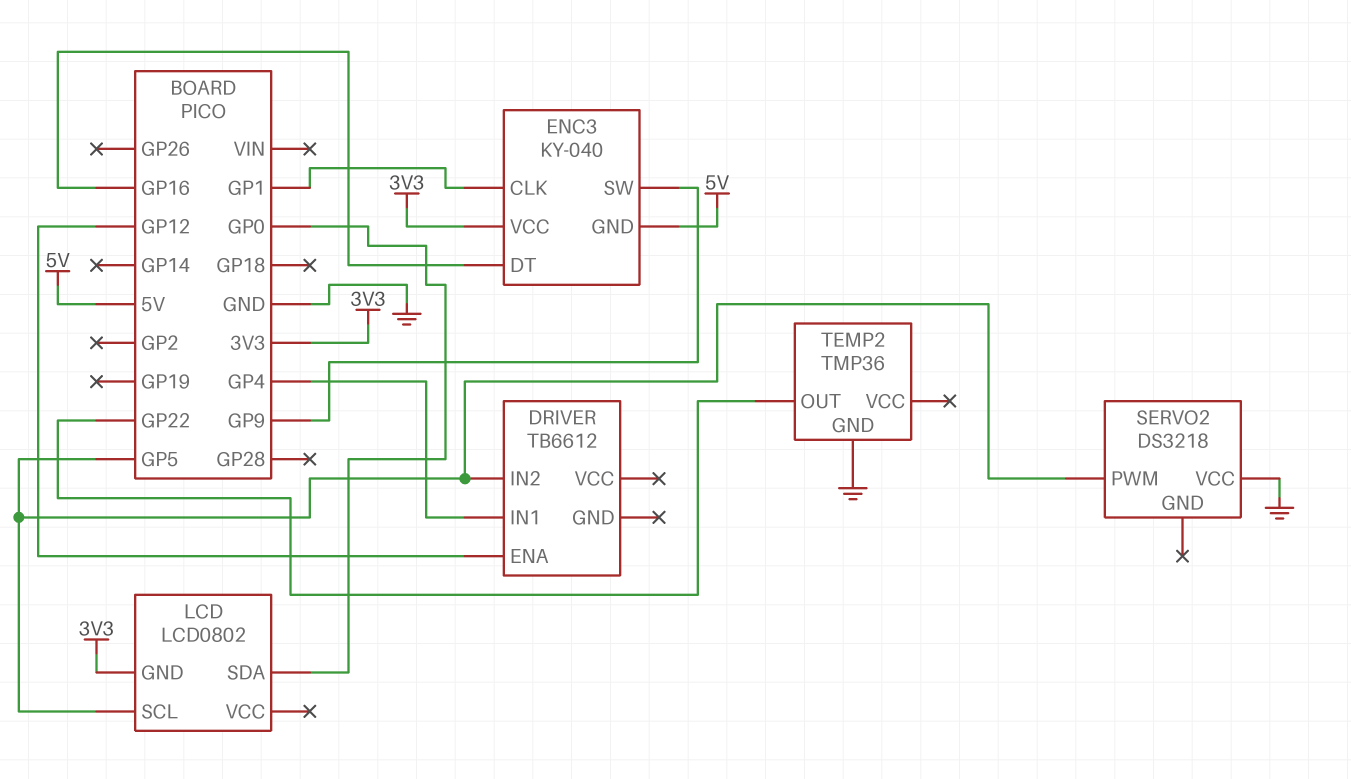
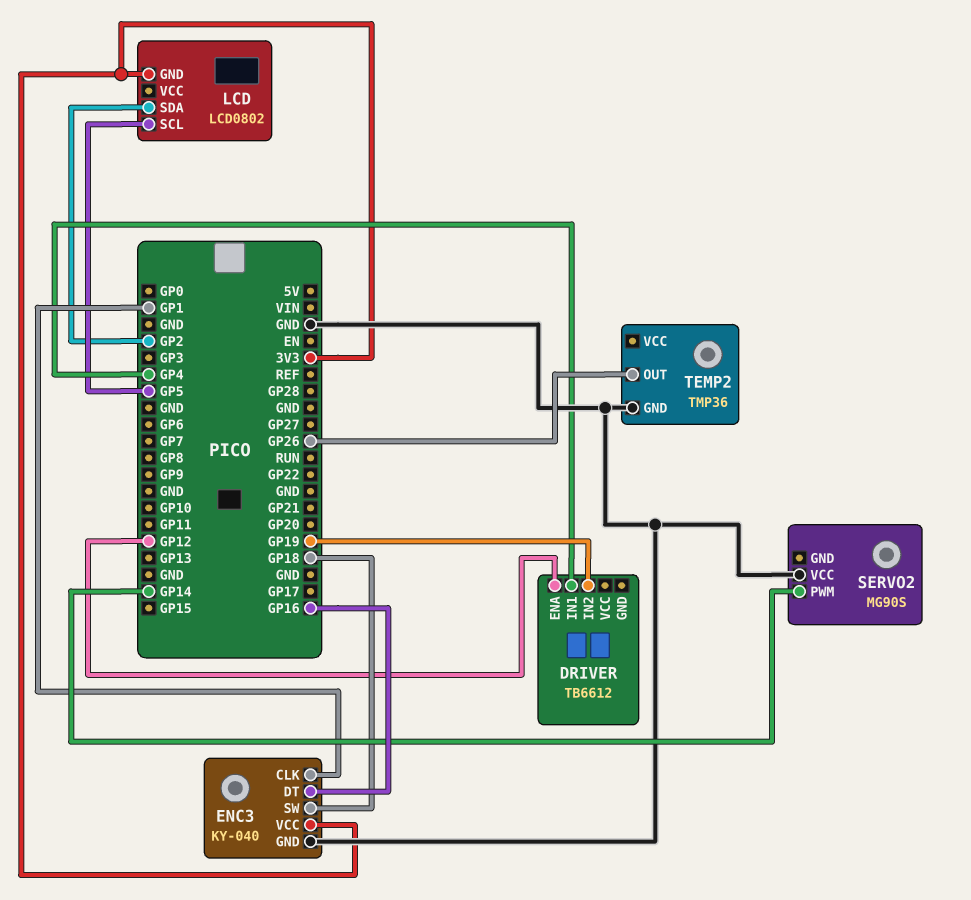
DRIVER pin IN2: GP5 -> GP19
ENC3 pin GND: 5V -> GND
ENC3 pin SW: GP9 -> GP18
LCD pin SDA: GP0 -> GP2
SERVO2: DS3218 -> MG90S
SERVO2 pin PWM: GP5 -> GP14
TEMP2 pin OUT: GP22 -> GP26

